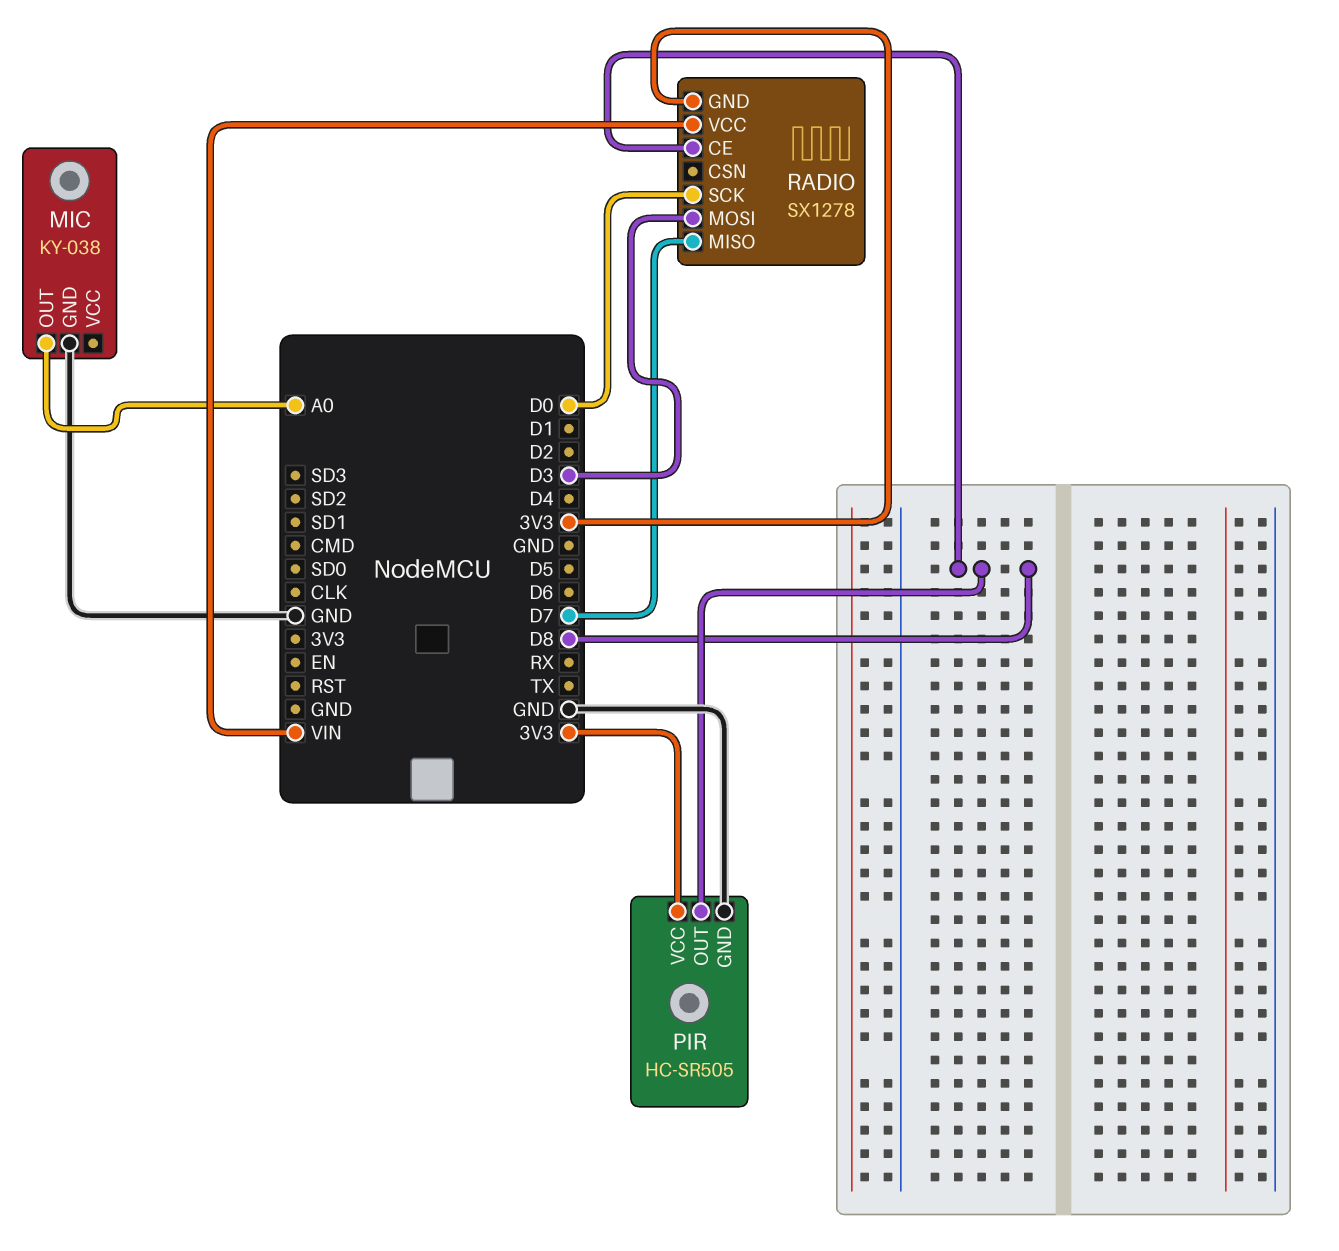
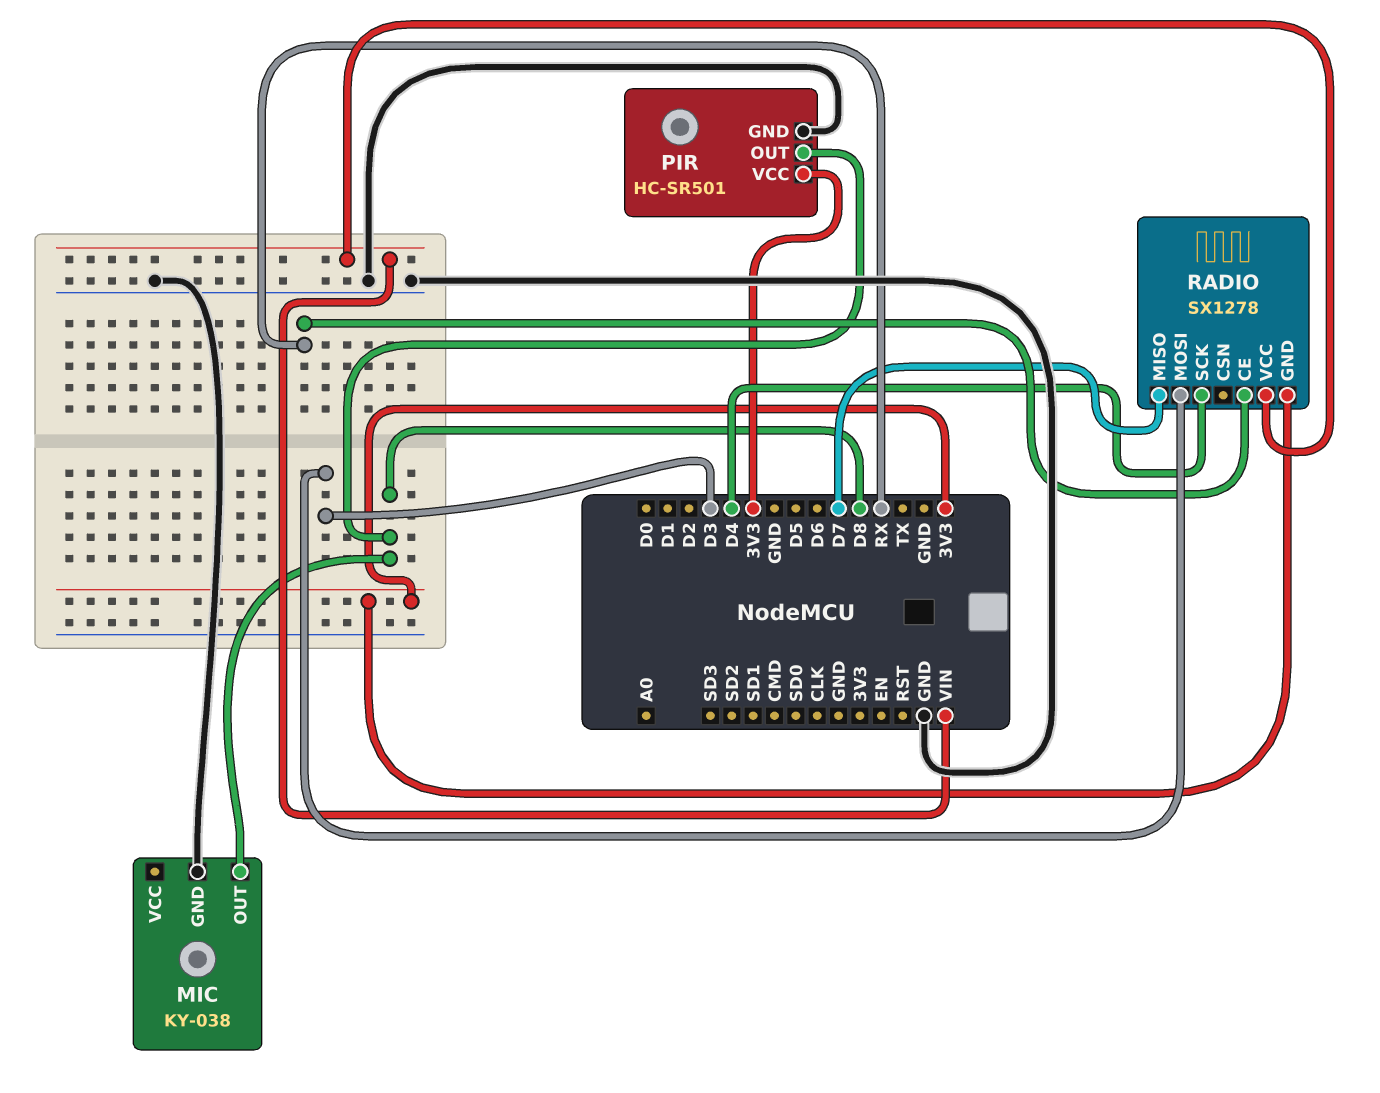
MIC pin OUT: A0 -> D8
PIR: HC-SR505 -> HC-SR501
RADIO pin CE: D8 -> RX
RADIO pin SCK: D0 -> D4

